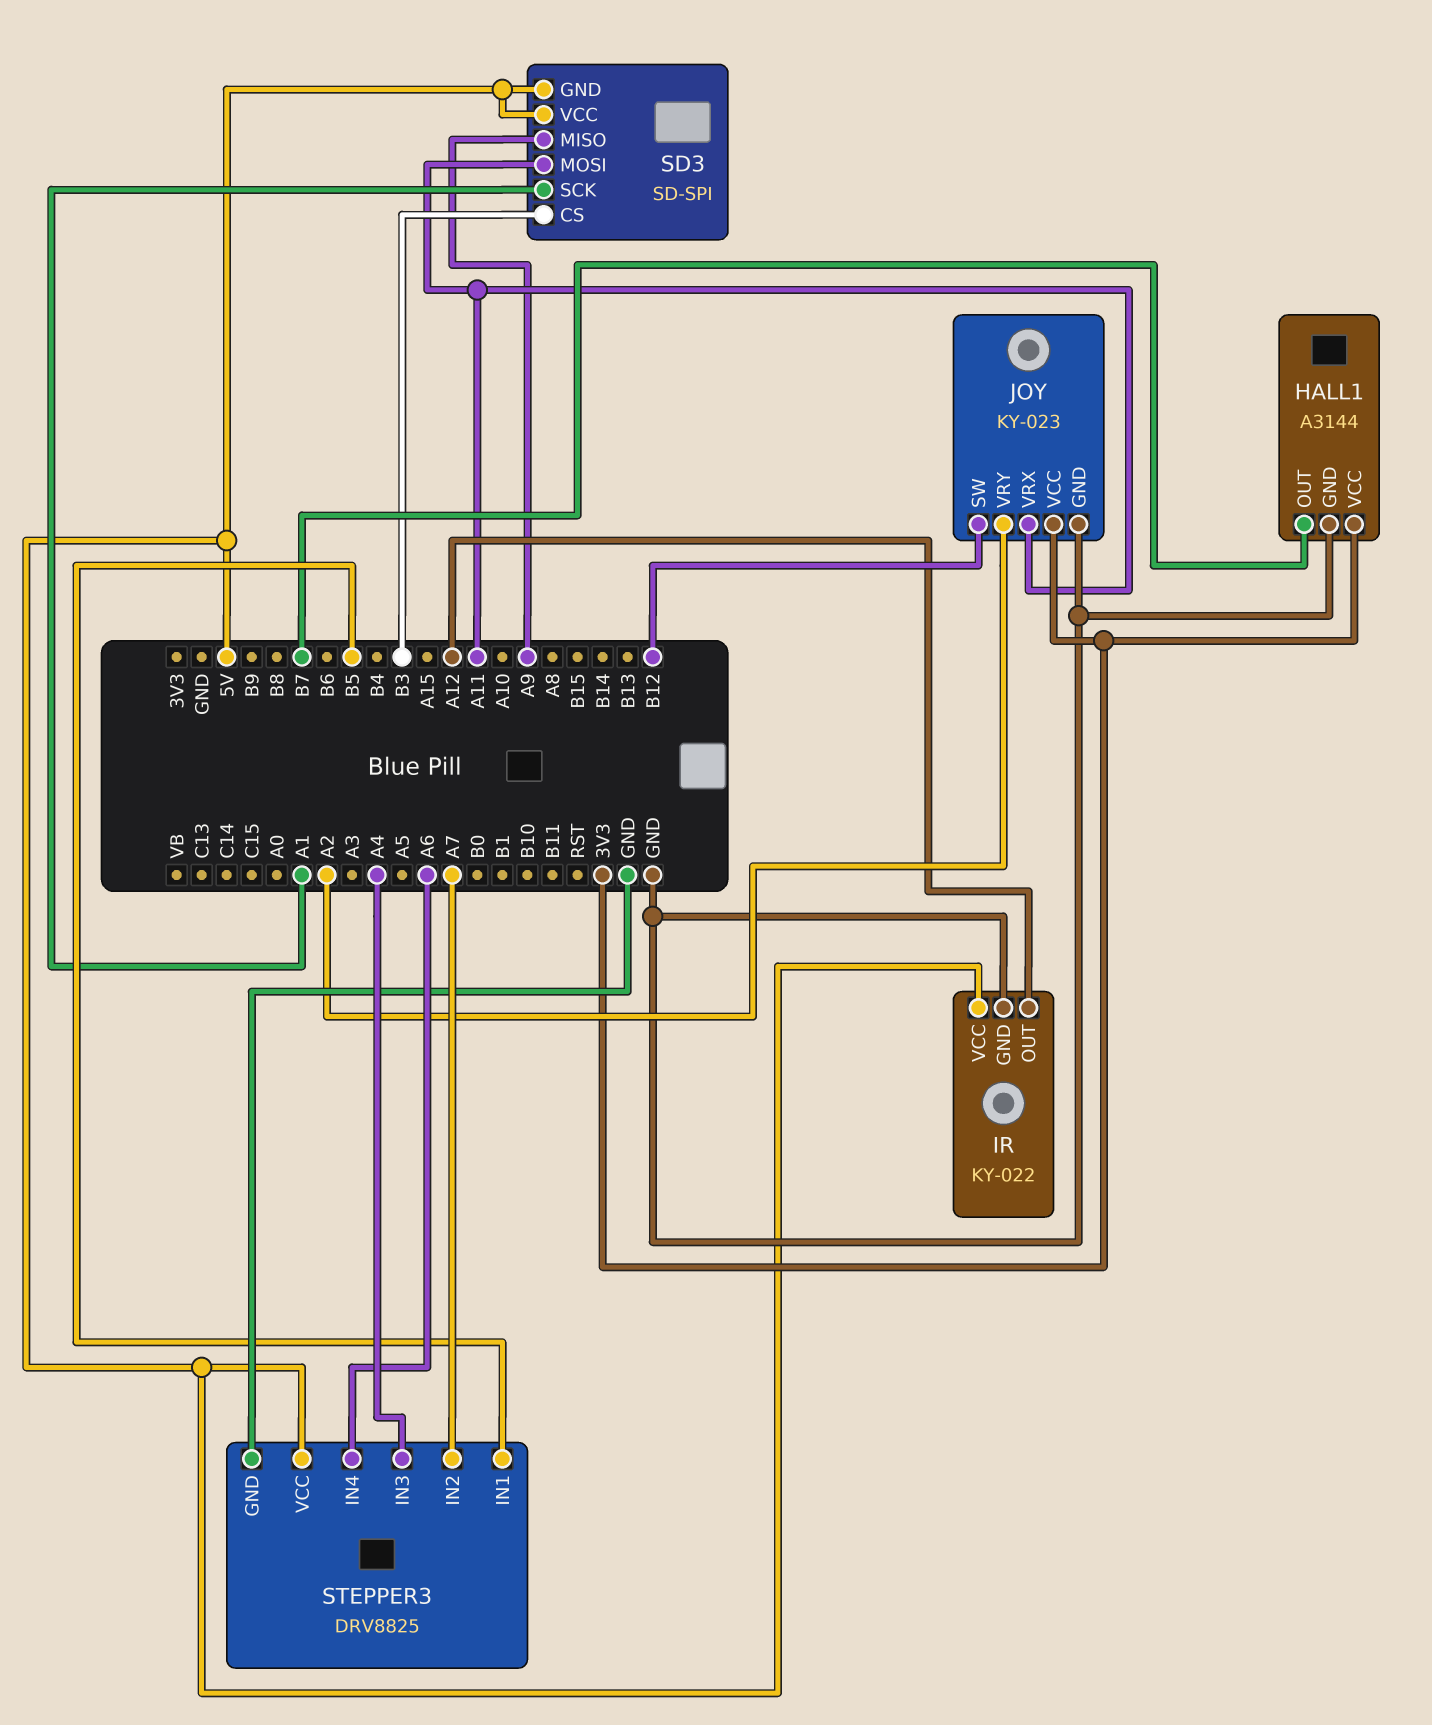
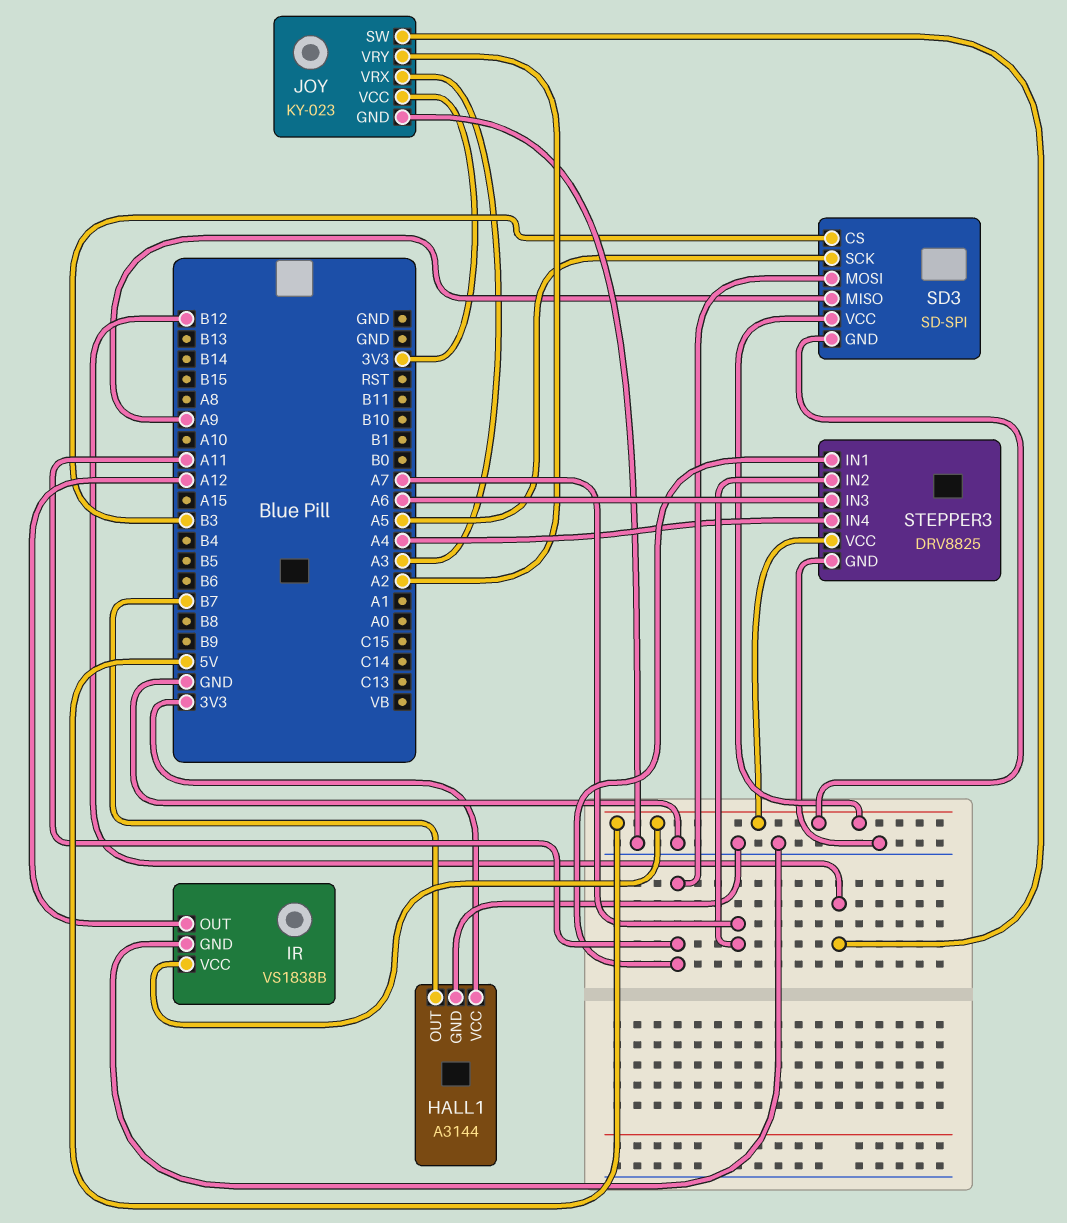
IR: KY-022 -> VS1838B
JOY pin VRX: A11 -> A3
SD3 pin SCK: A1 -> A5
STEPPER3 pin IN1: B5 -> A11
STEPPER3 pin IN3: A4 -> A6
STEPPER3 pin IN4: A6 -> A4

